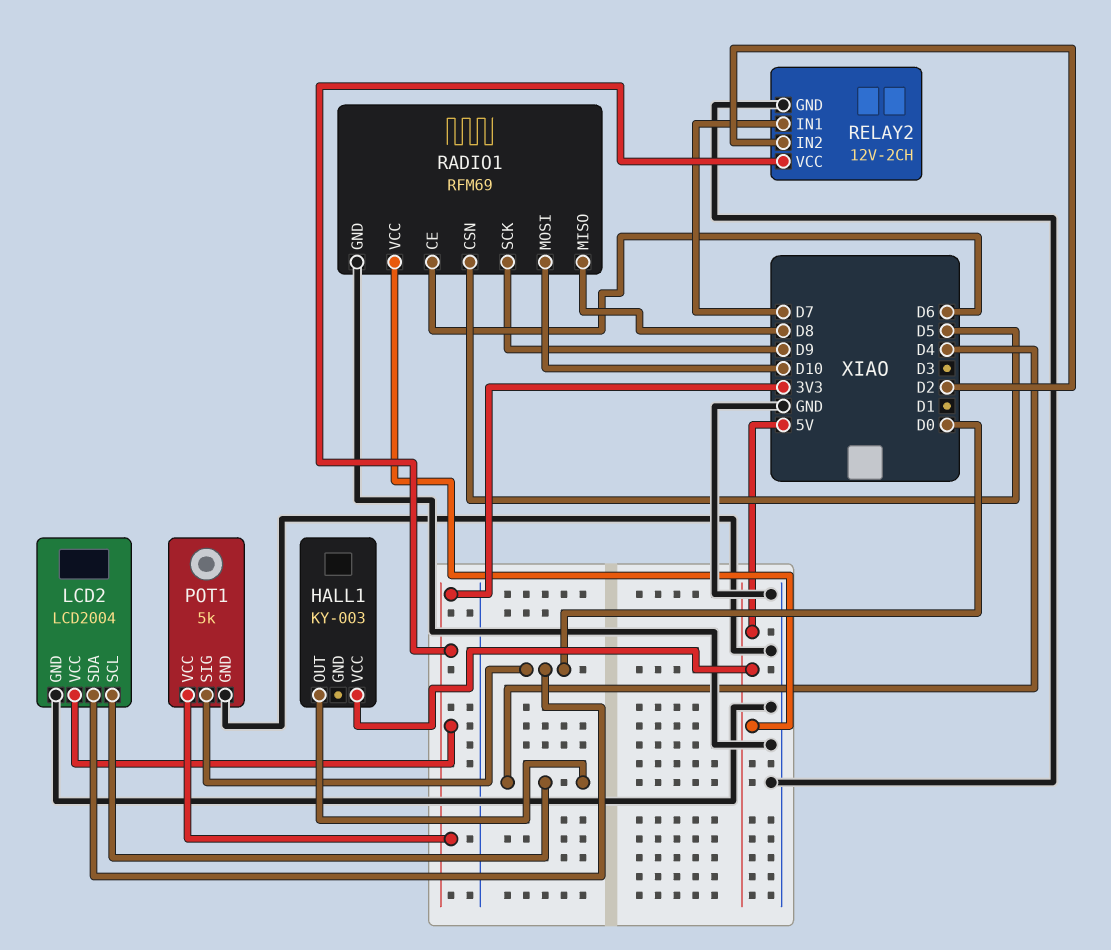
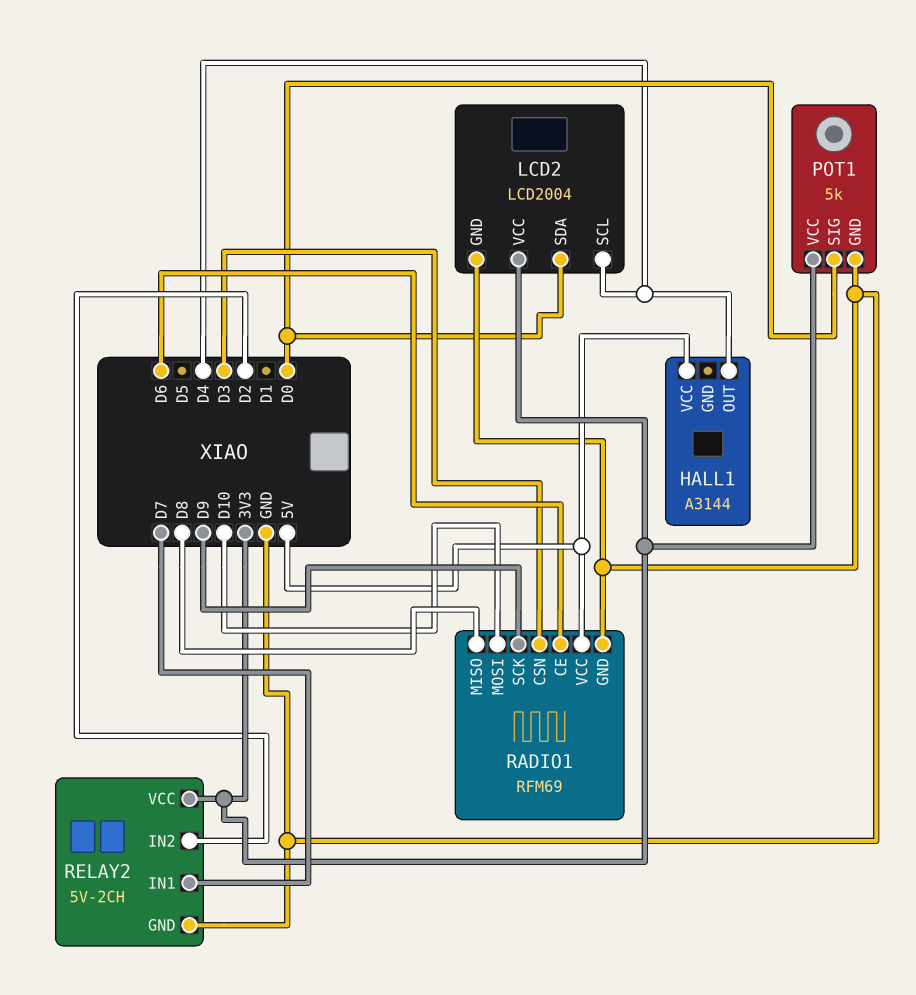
HALL1: KY-003 -> A3144
RADIO1 pin CSN: D5 -> D3
RELAY2: 12V-2CH -> 5V-2CH

